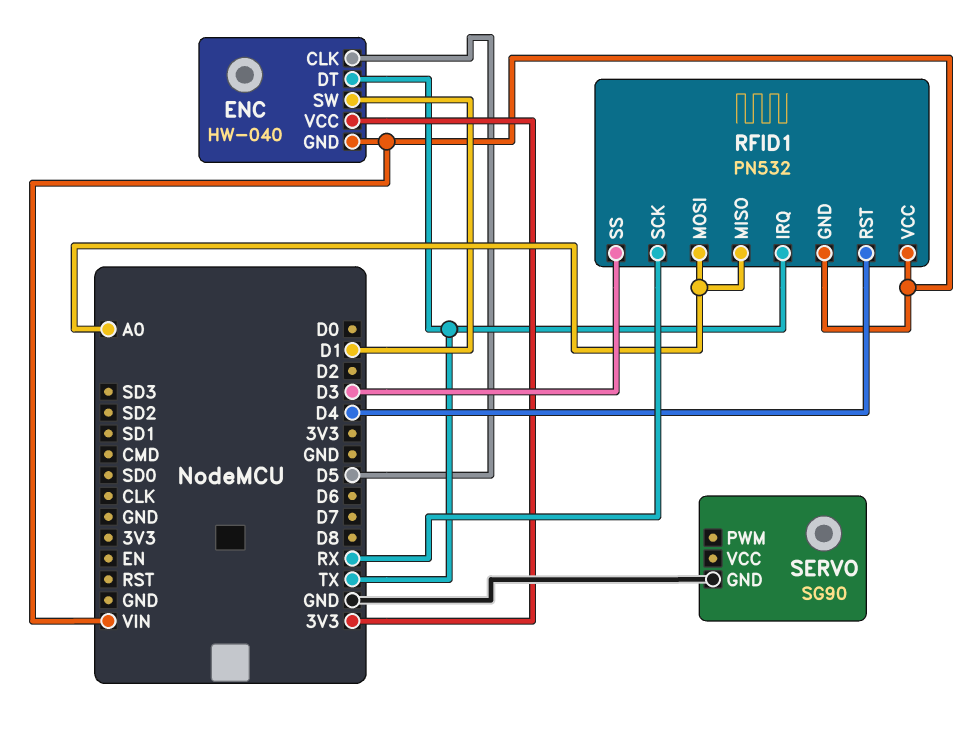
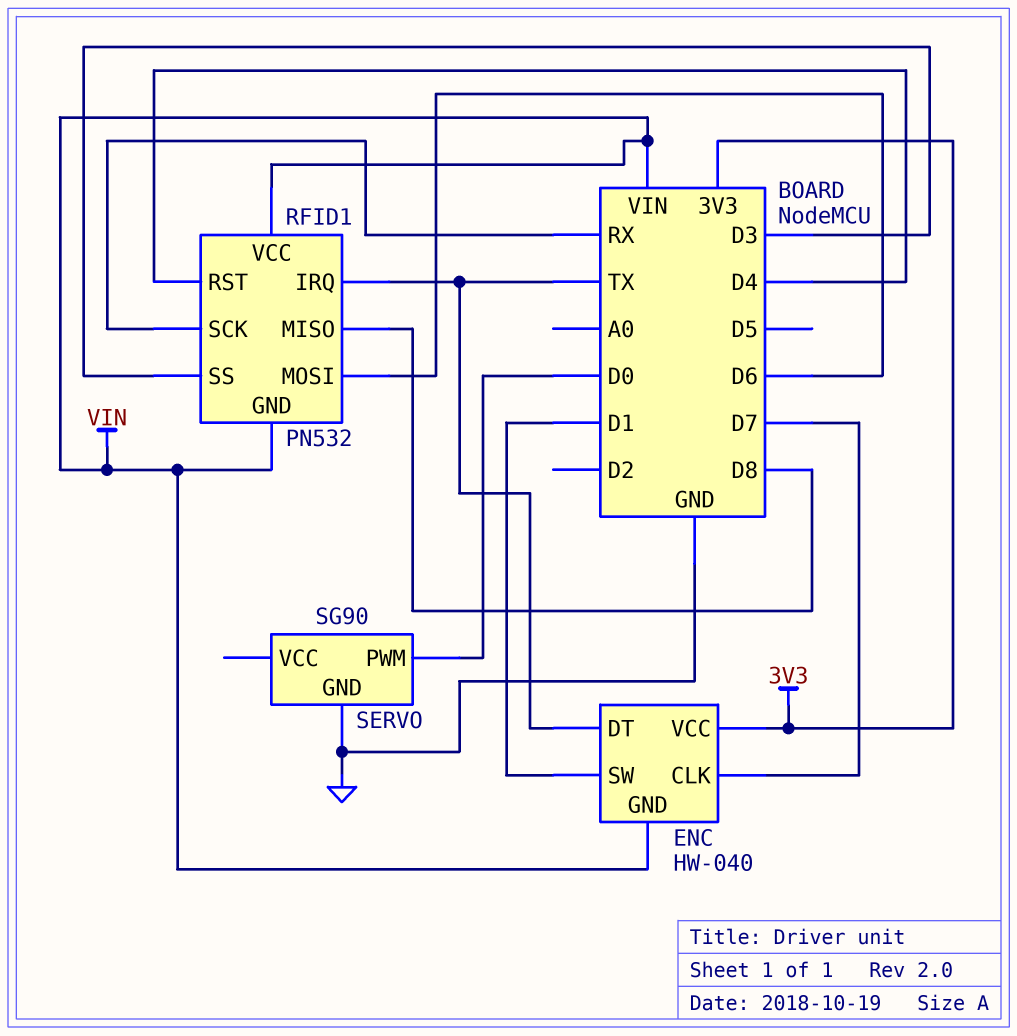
ENC pin CLK: D5 -> D7
RFID1 pin MISO: A0 -> D8
RFID1 pin MOSI: A0 -> D6
SERVO pin PWM: none -> D0

